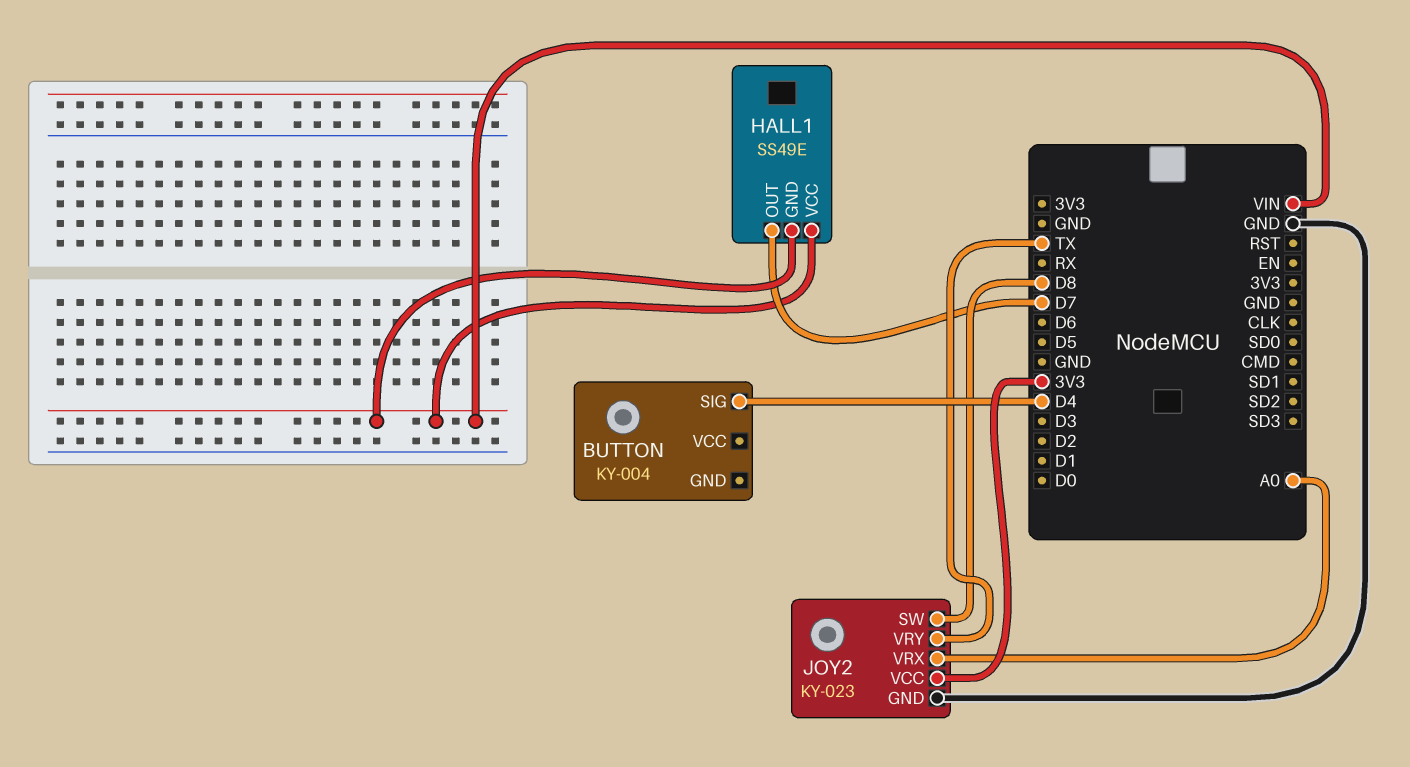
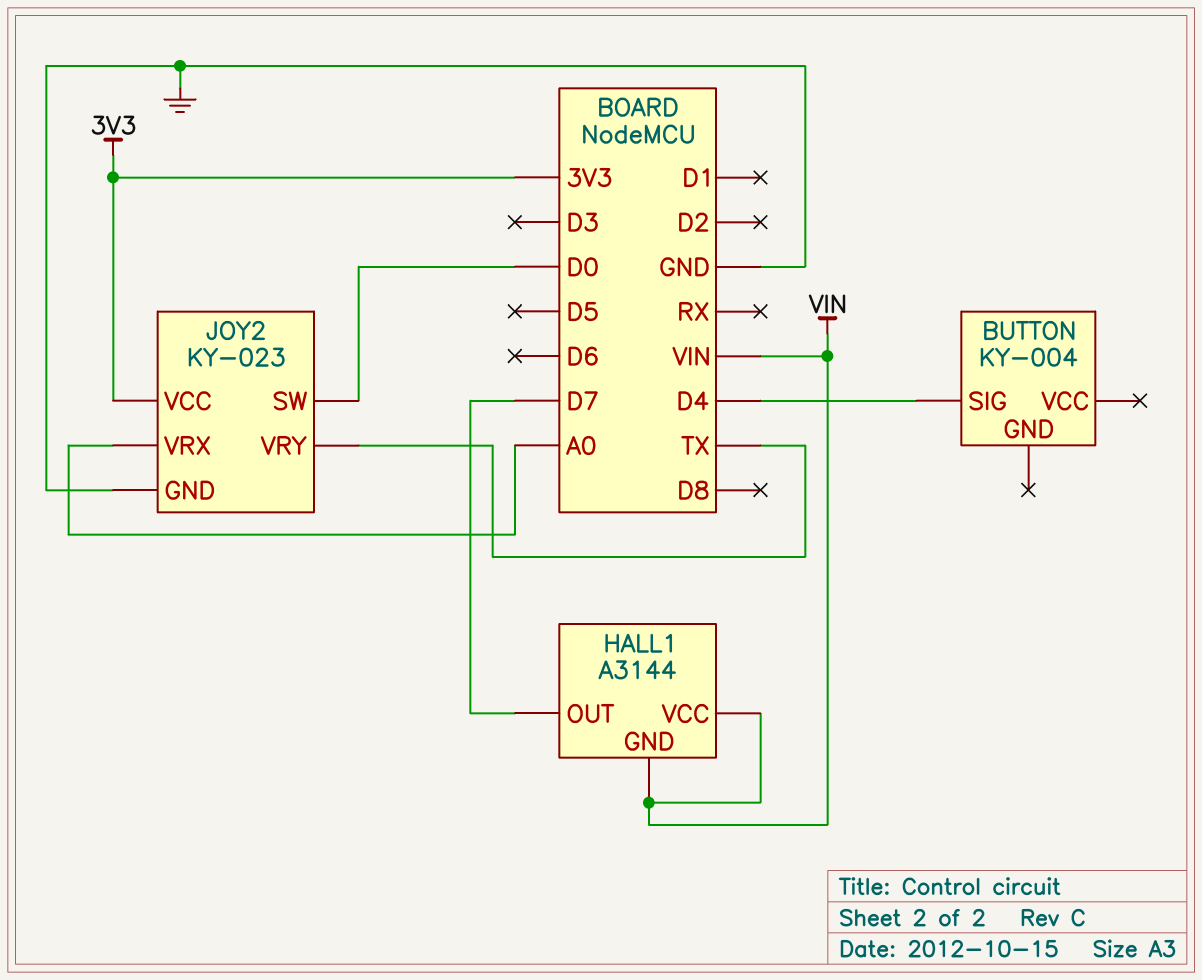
HALL1: SS49E -> A3144
JOY2 pin SW: D8 -> D0

